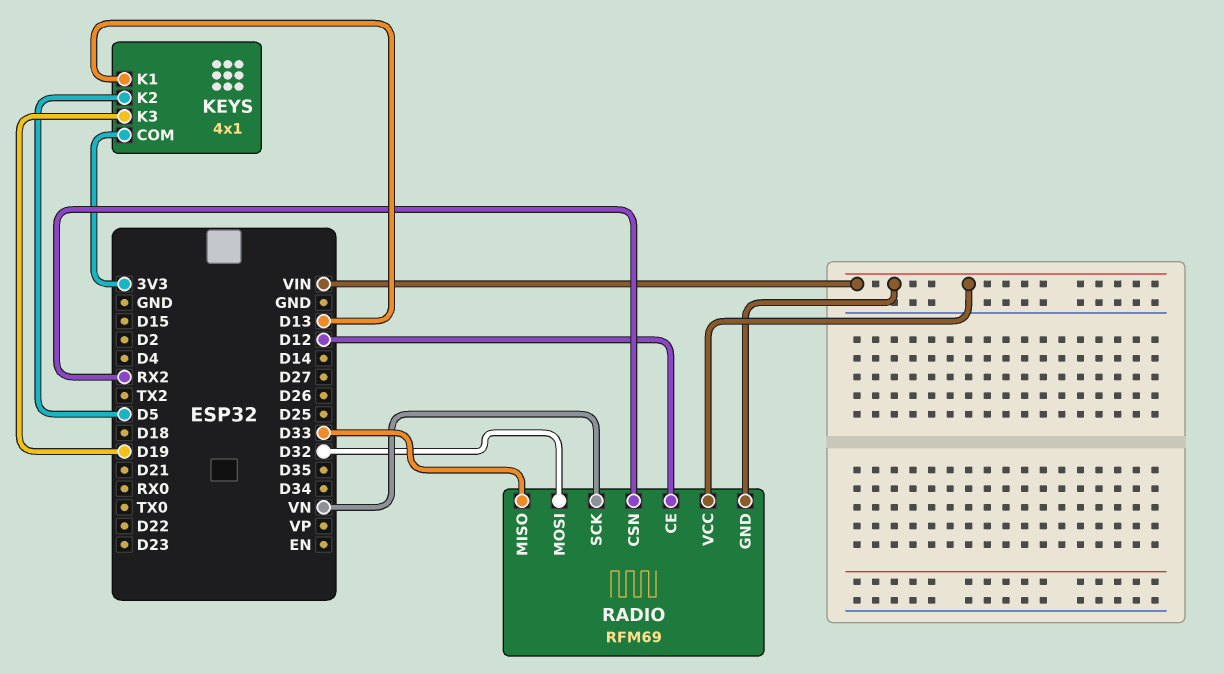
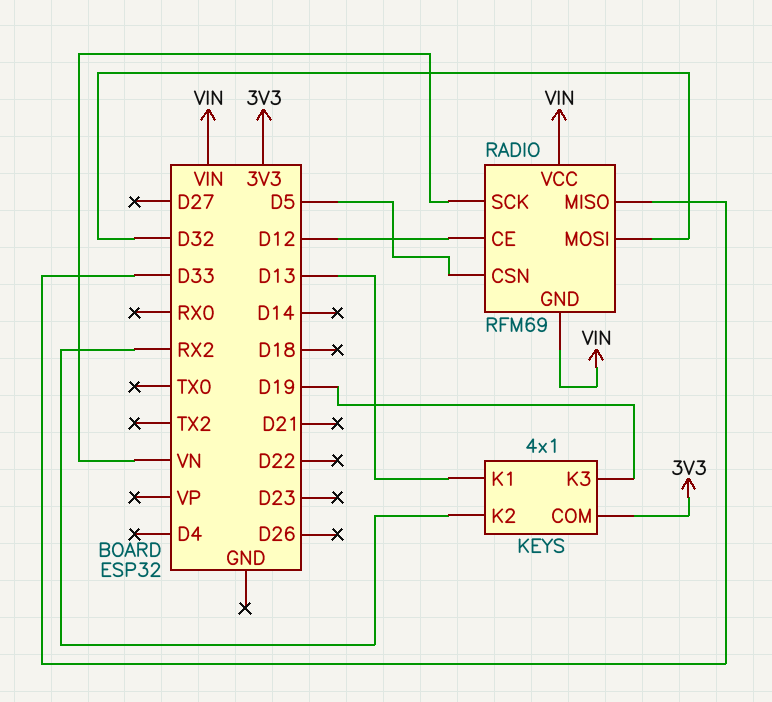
KEYS pin K2: D5 -> RX2
RADIO pin CSN: RX2 -> D5

